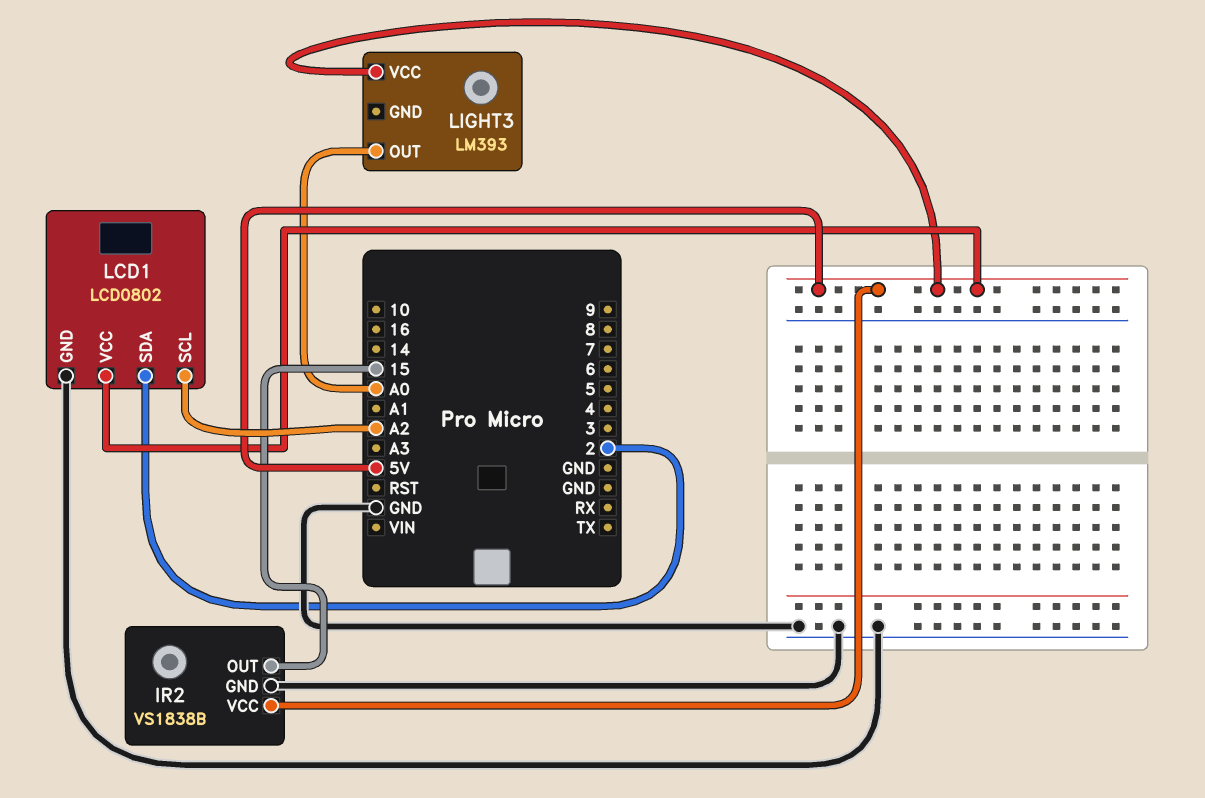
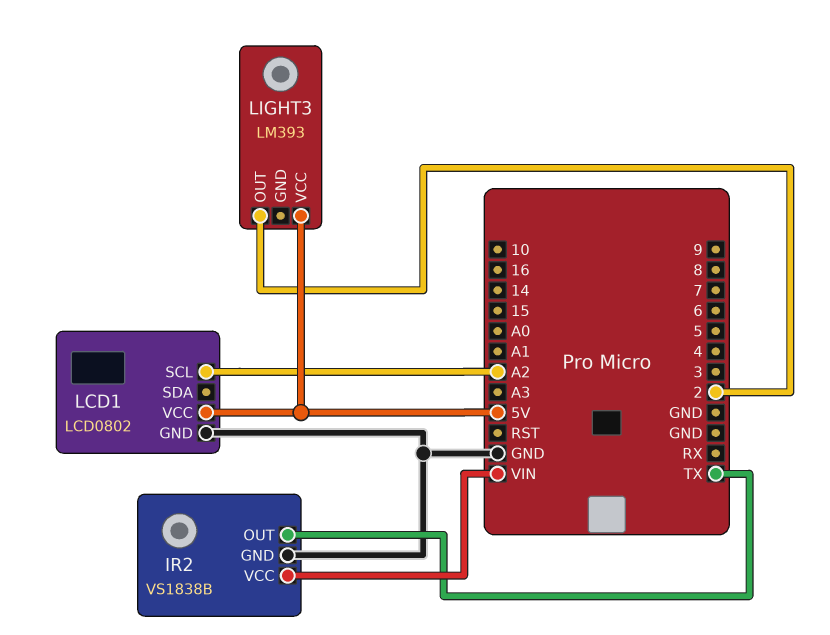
IR2 pin OUT: 15 -> TX
IR2 pin VCC: 5V -> VIN
LCD1 pin SDA: 2 -> none
LIGHT3 pin OUT: A0 -> 2

